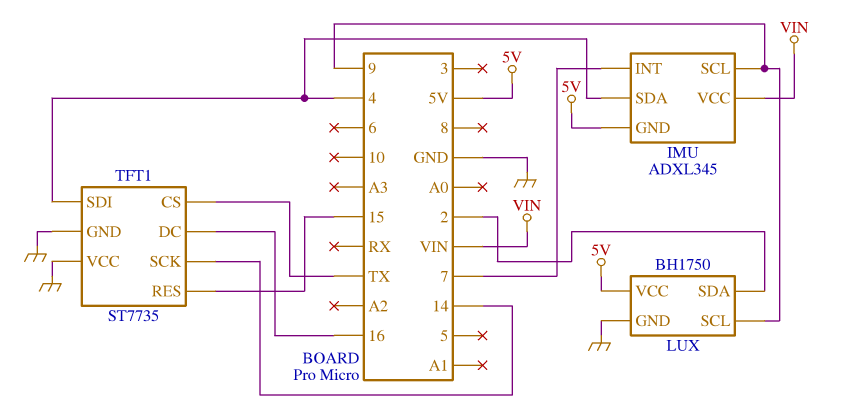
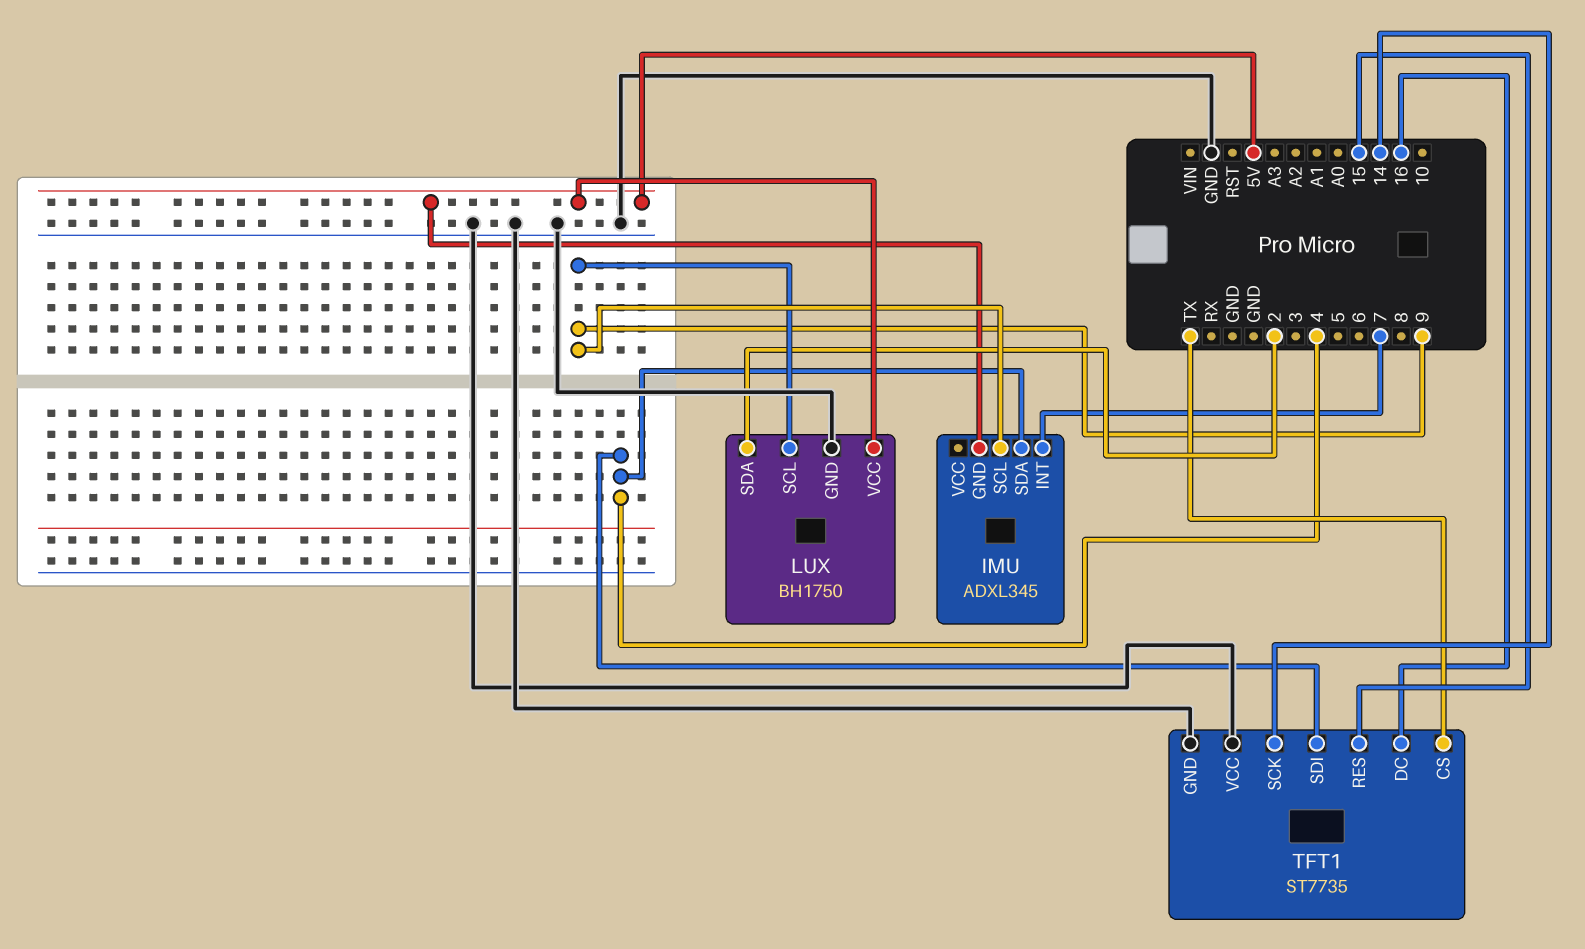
IMU pin VCC: VIN -> none

